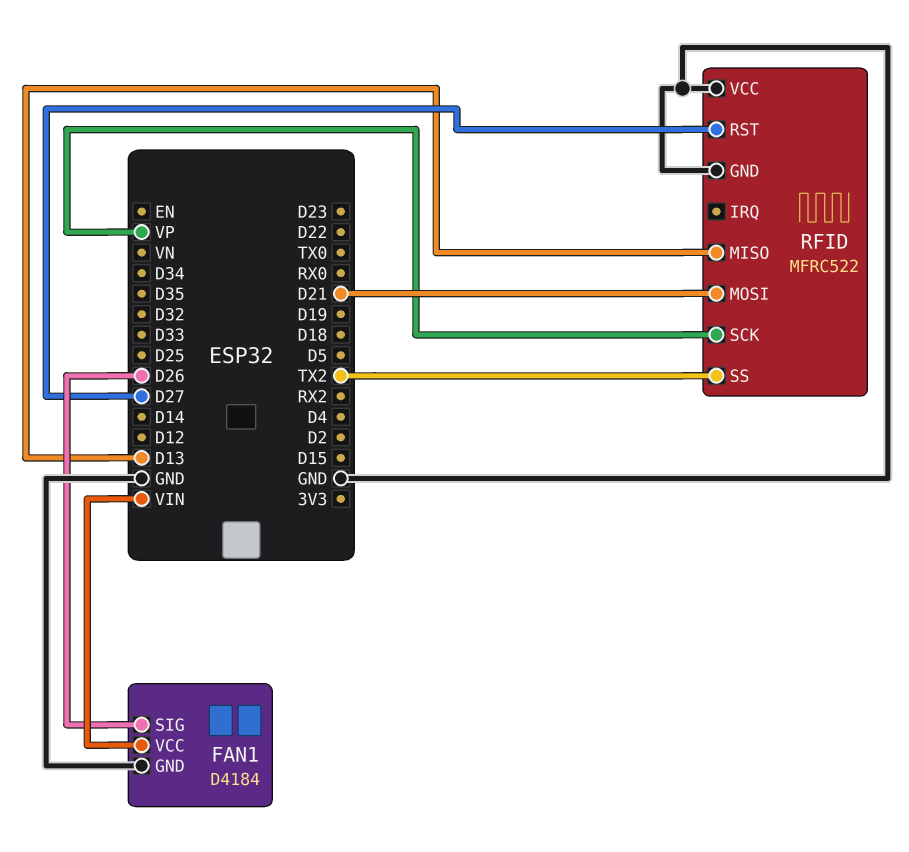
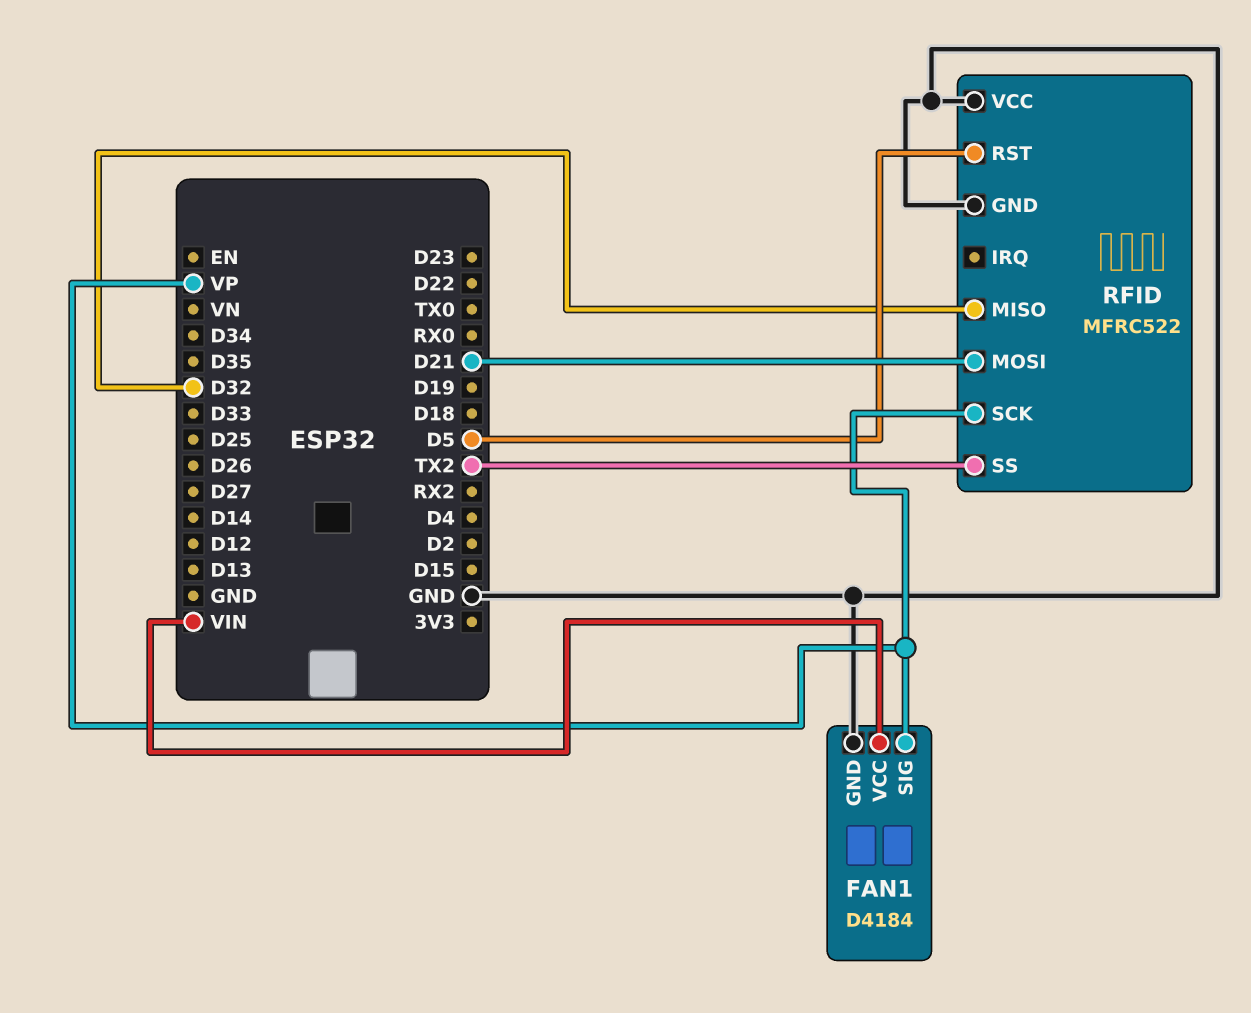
FAN1 pin SIG: D26 -> VP
RFID pin MISO: D13 -> D32
RFID pin RST: D27 -> D5

